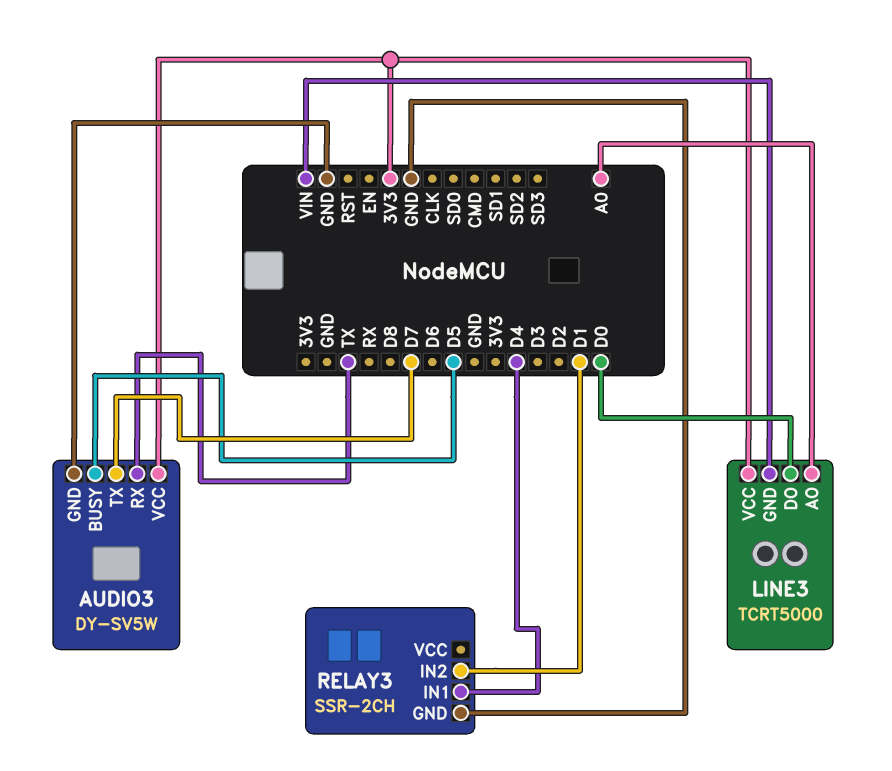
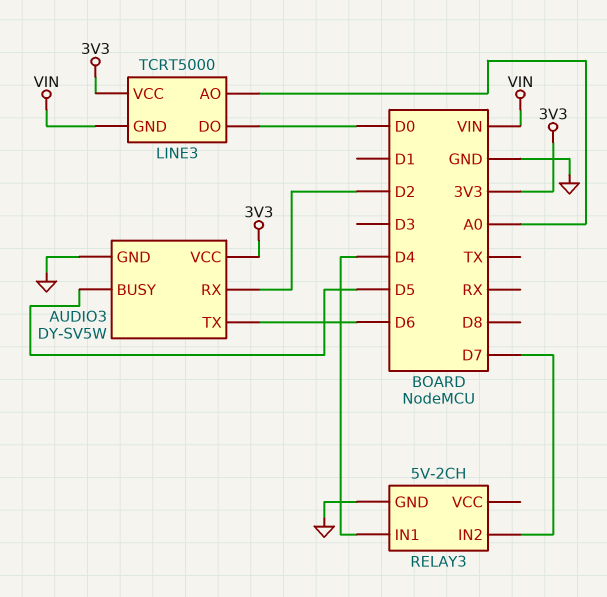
AUDIO3 pin RX: TX -> D2
AUDIO3 pin TX: D7 -> D6
RELAY3: SSR-2CH -> 5V-2CH
RELAY3 pin IN2: D1 -> D7

